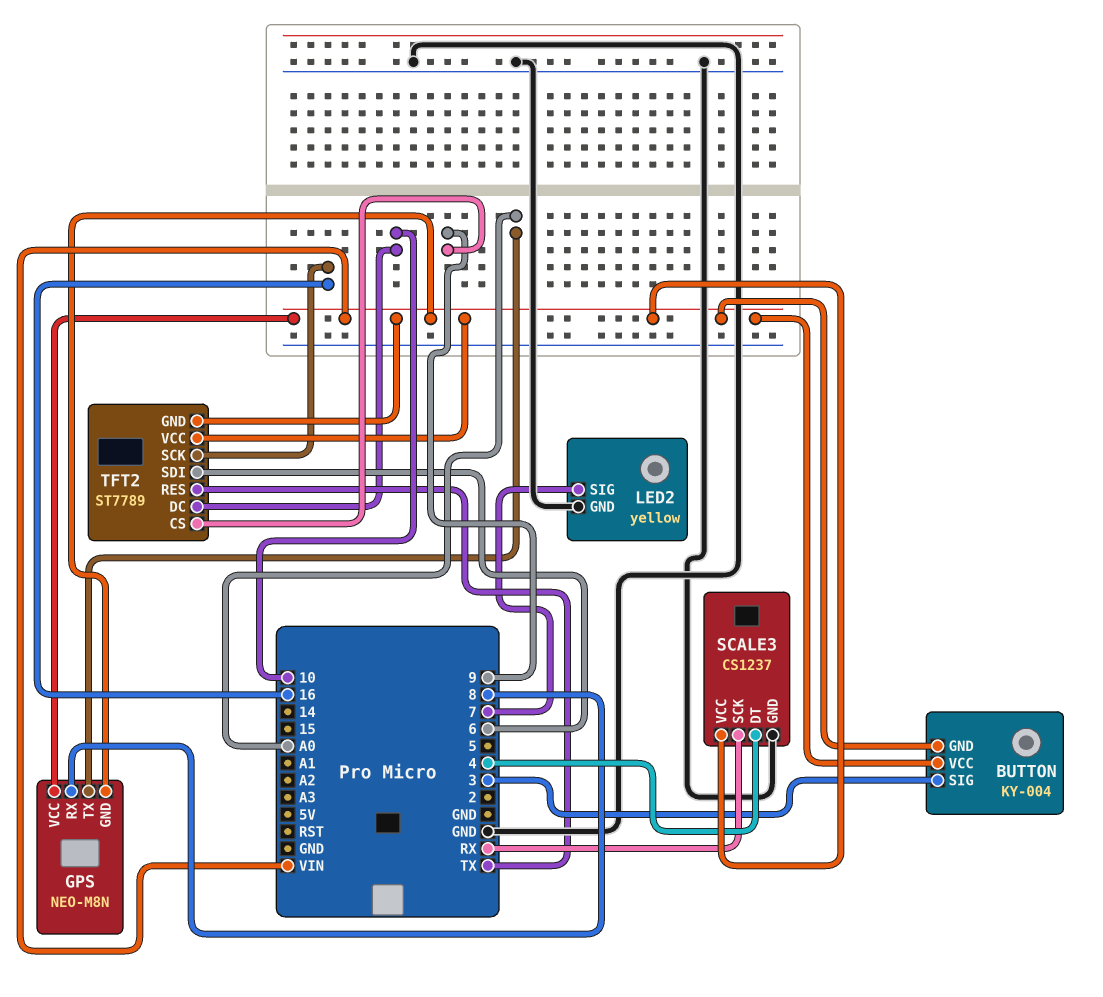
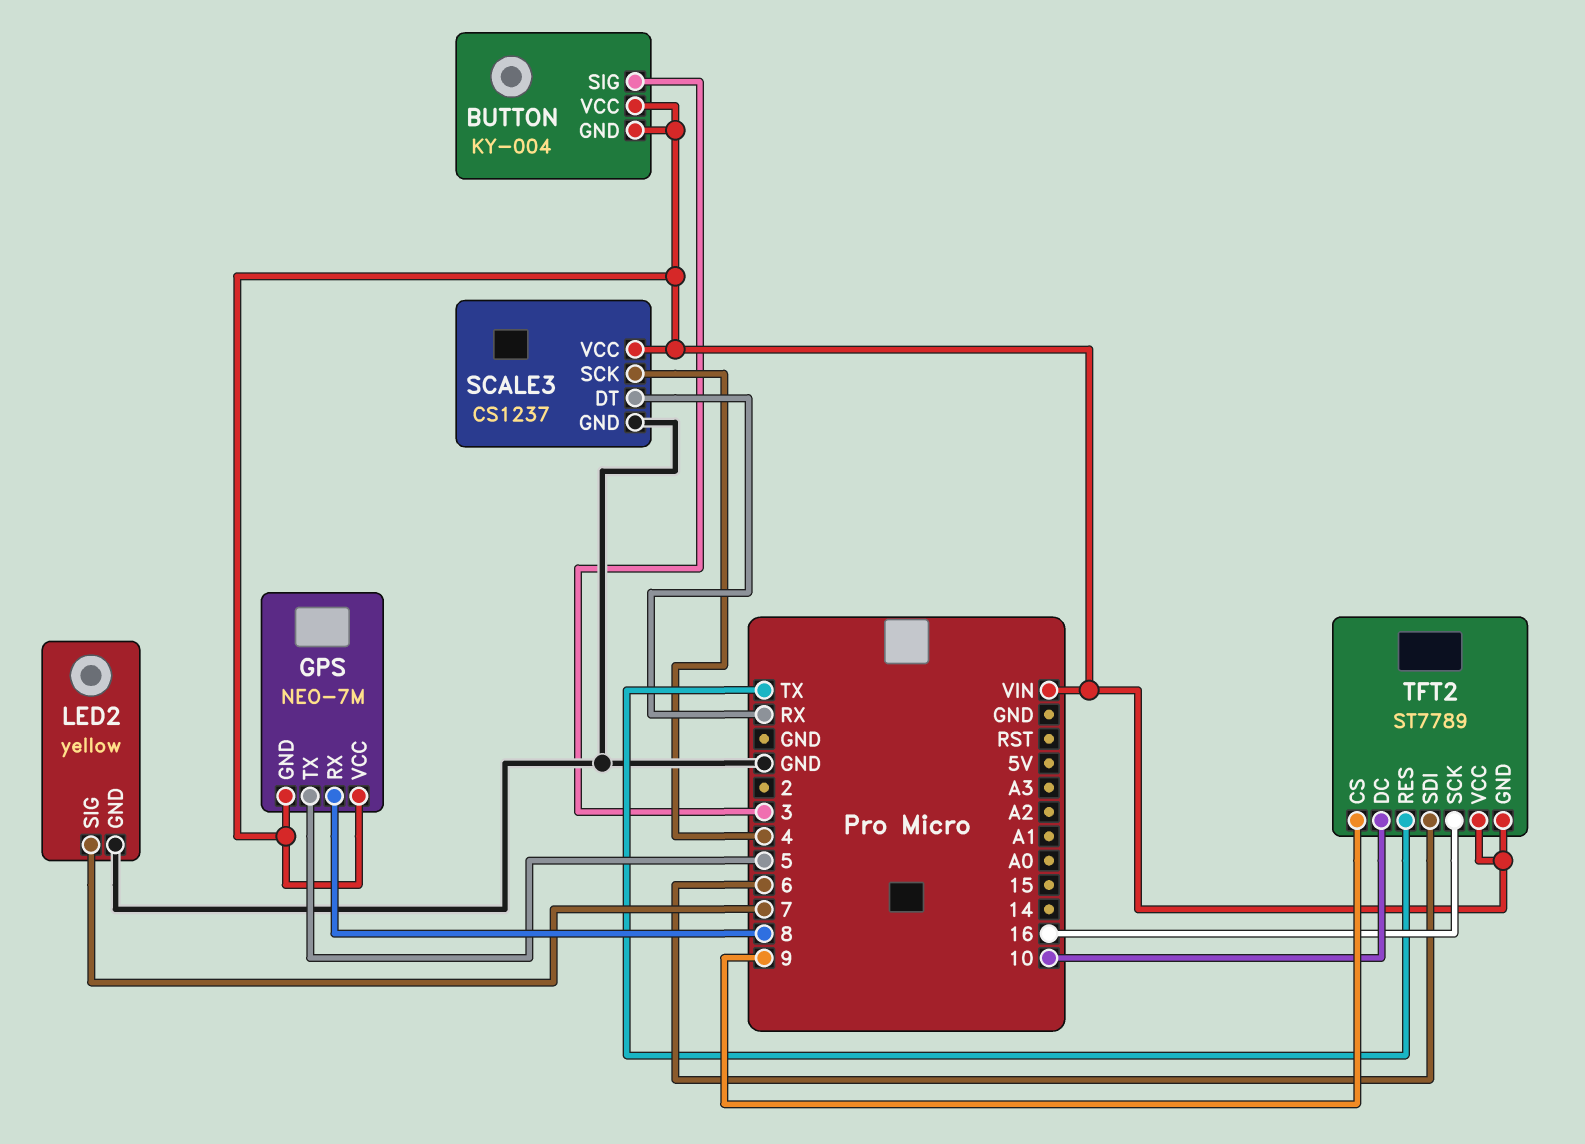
GPS: NEO-M8N -> NEO-7M
GPS pin TX: A0 -> 5
SCALE3 pin DT: 4 -> RX
SCALE3 pin SCK: RX -> 4

